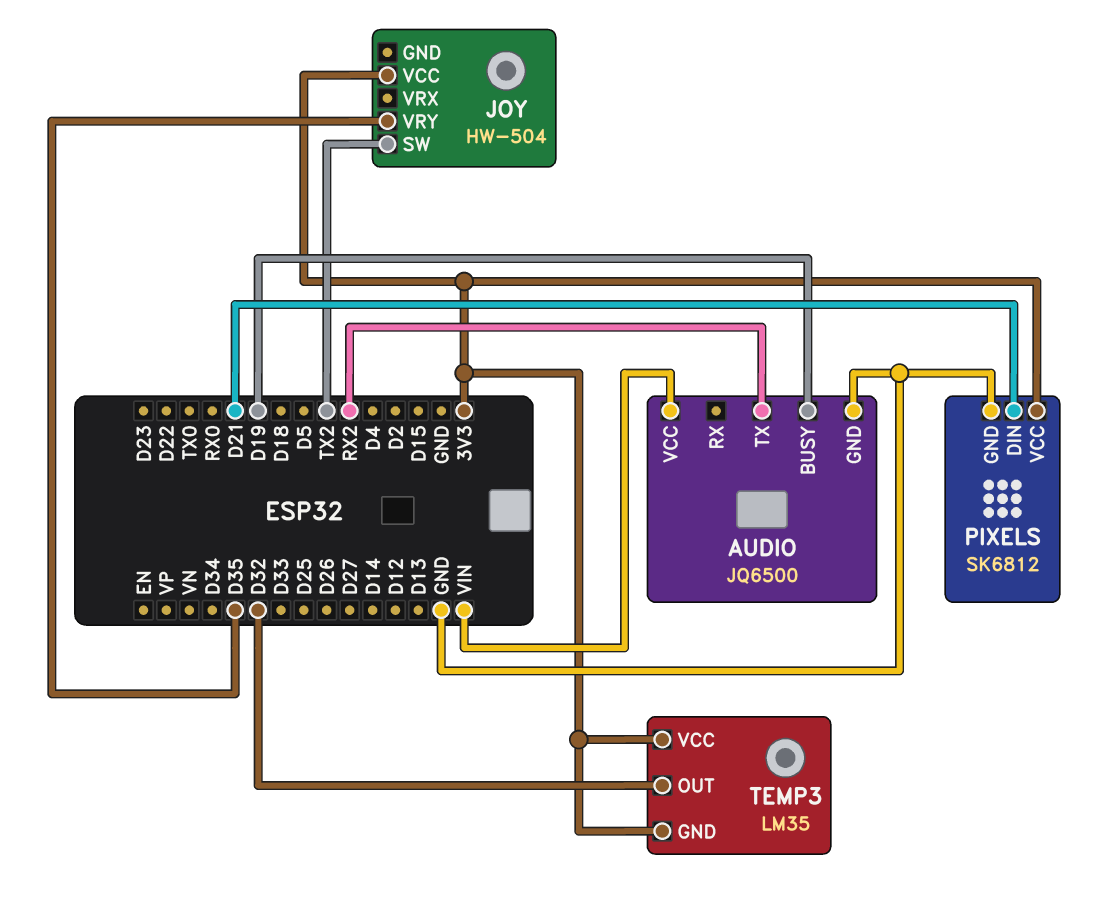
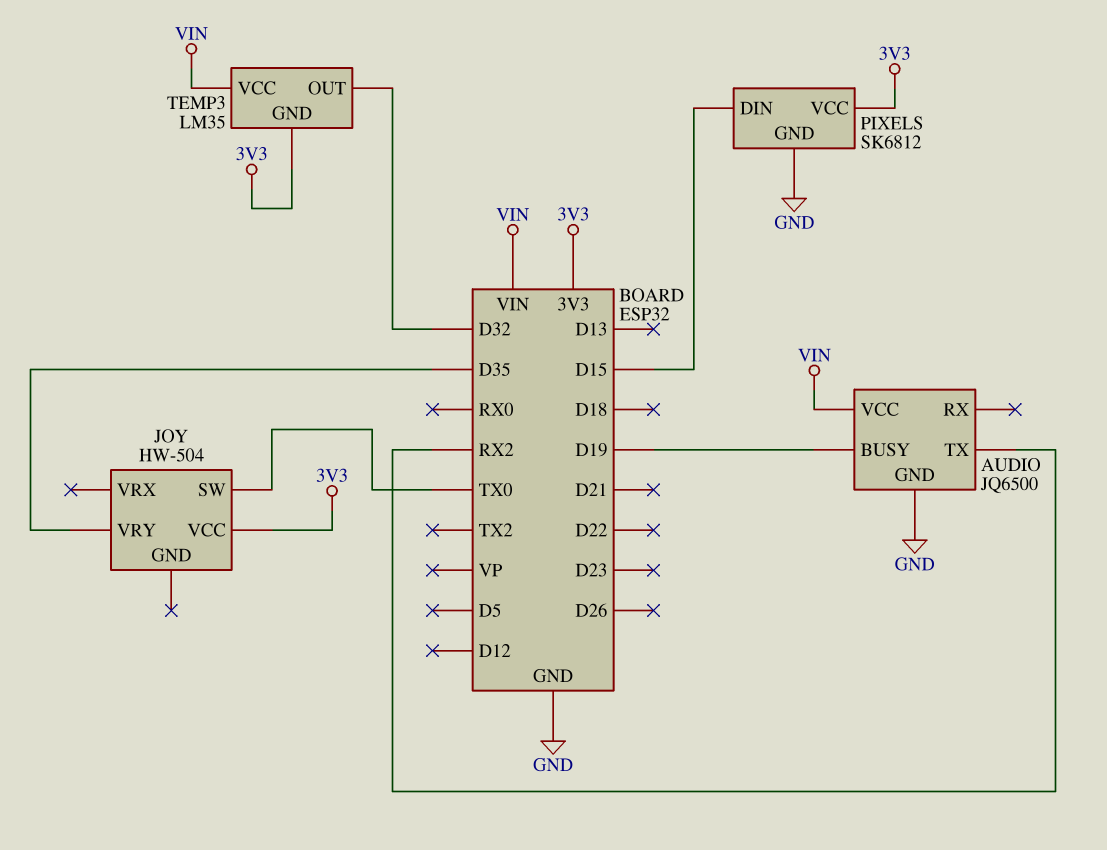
JOY pin SW: TX2 -> TX0
PIXELS pin DIN: D21 -> D15
TEMP3 pin VCC: 3V3 -> VIN

